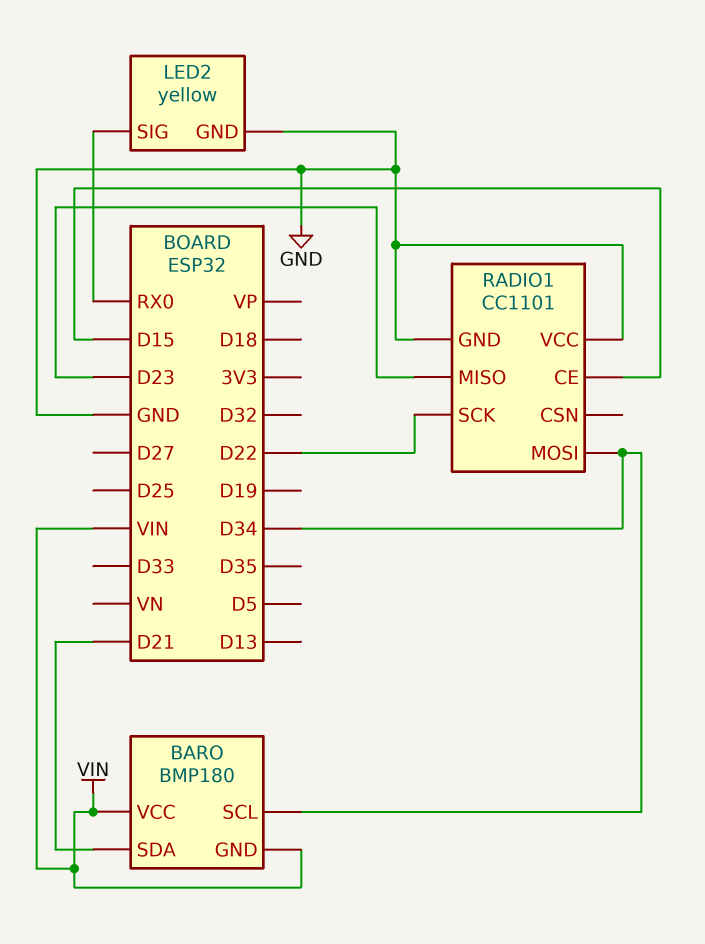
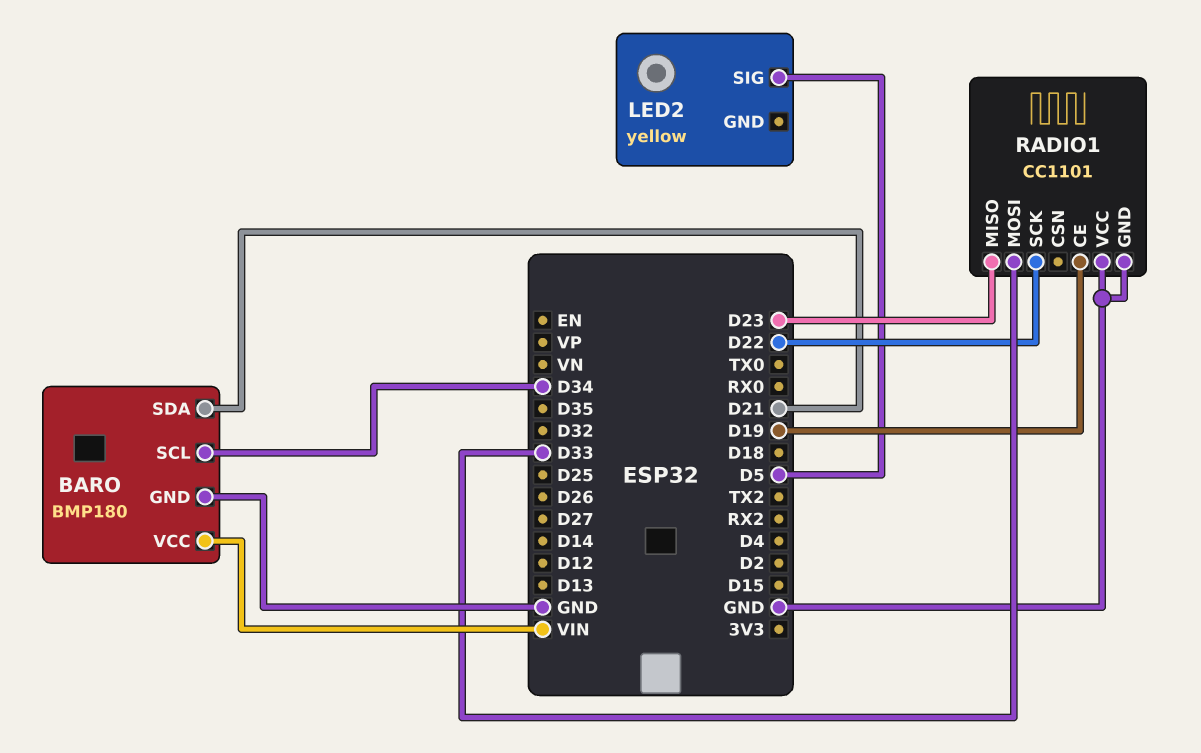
BARO pin GND: VIN -> GND
LED2 pin GND: GND -> none
LED2 pin SIG: RX0 -> D5
RADIO1 pin CE: D15 -> D19
RADIO1 pin MOSI: D34 -> D33

